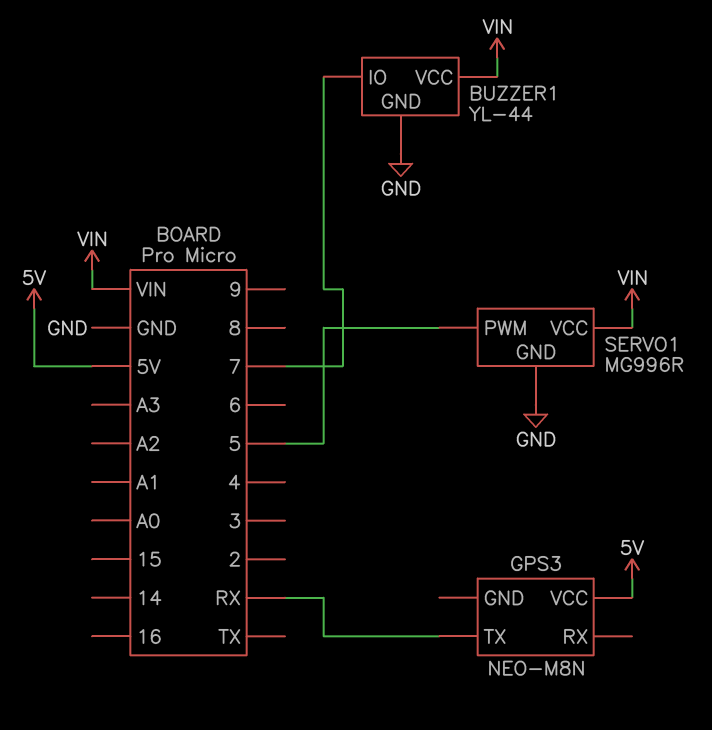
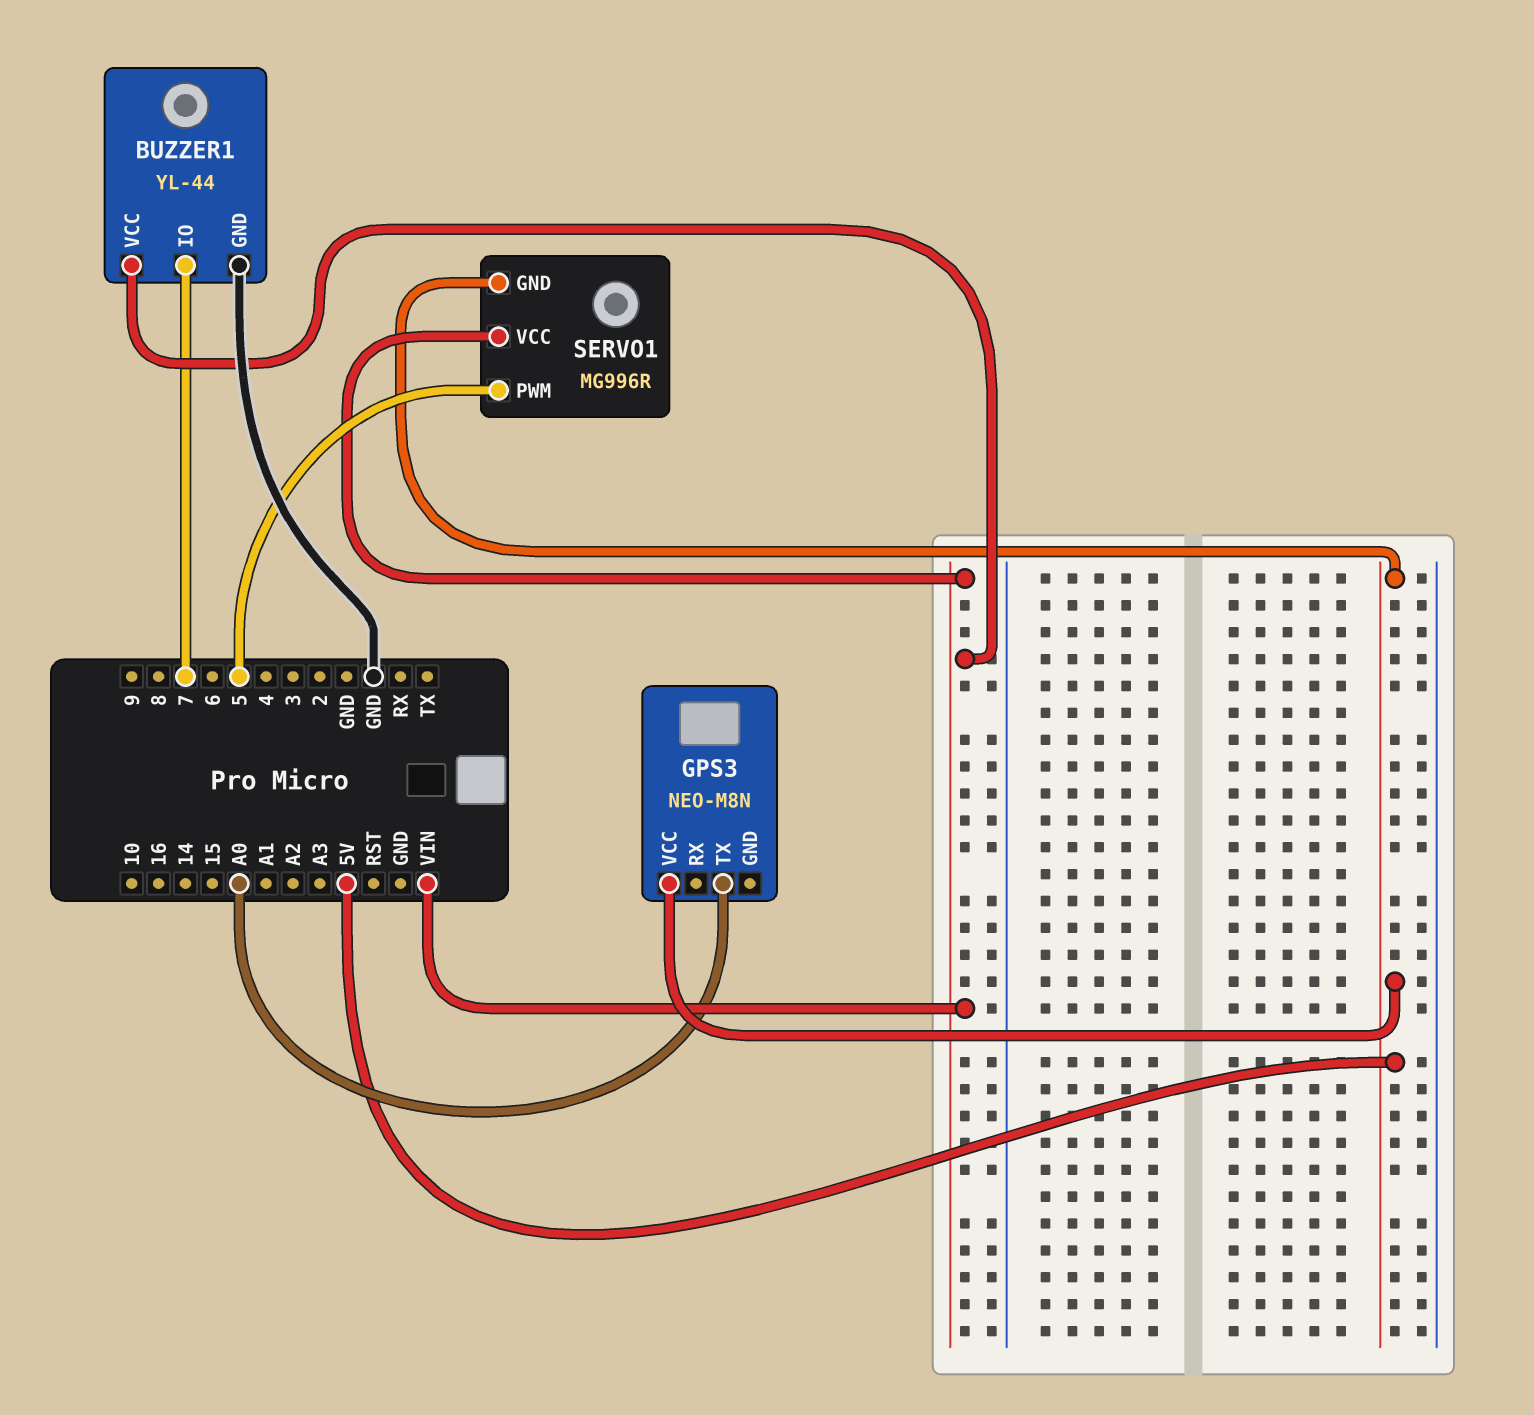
GPS3 pin TX: RX -> A0
SERVO1 pin GND: GND -> 5V

